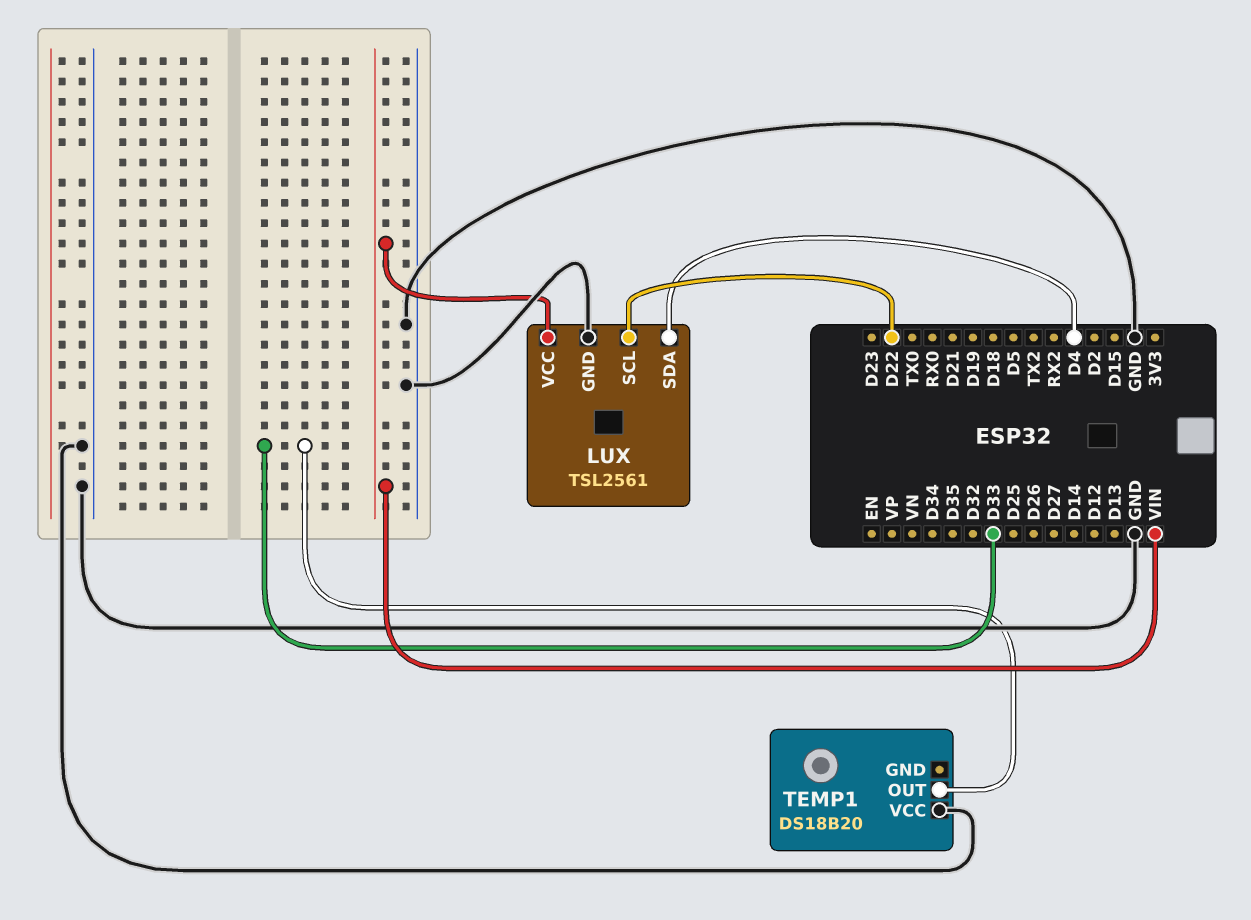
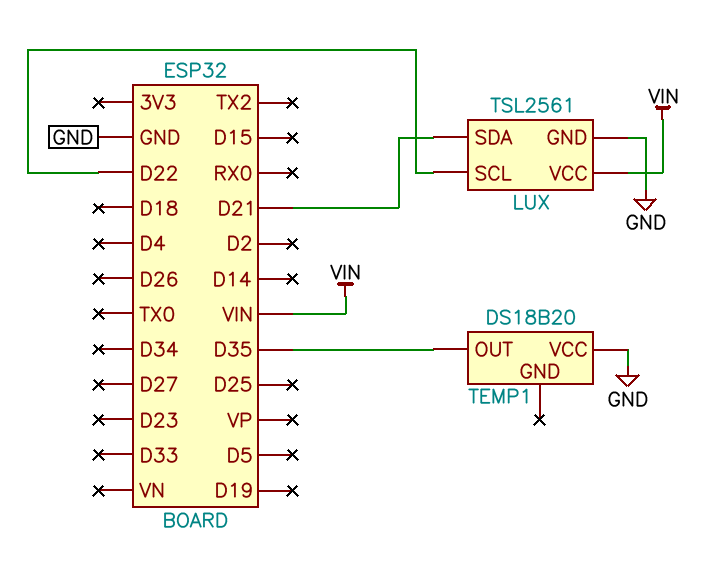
LUX pin SDA: D4 -> D21
TEMP1 pin OUT: D33 -> D35

